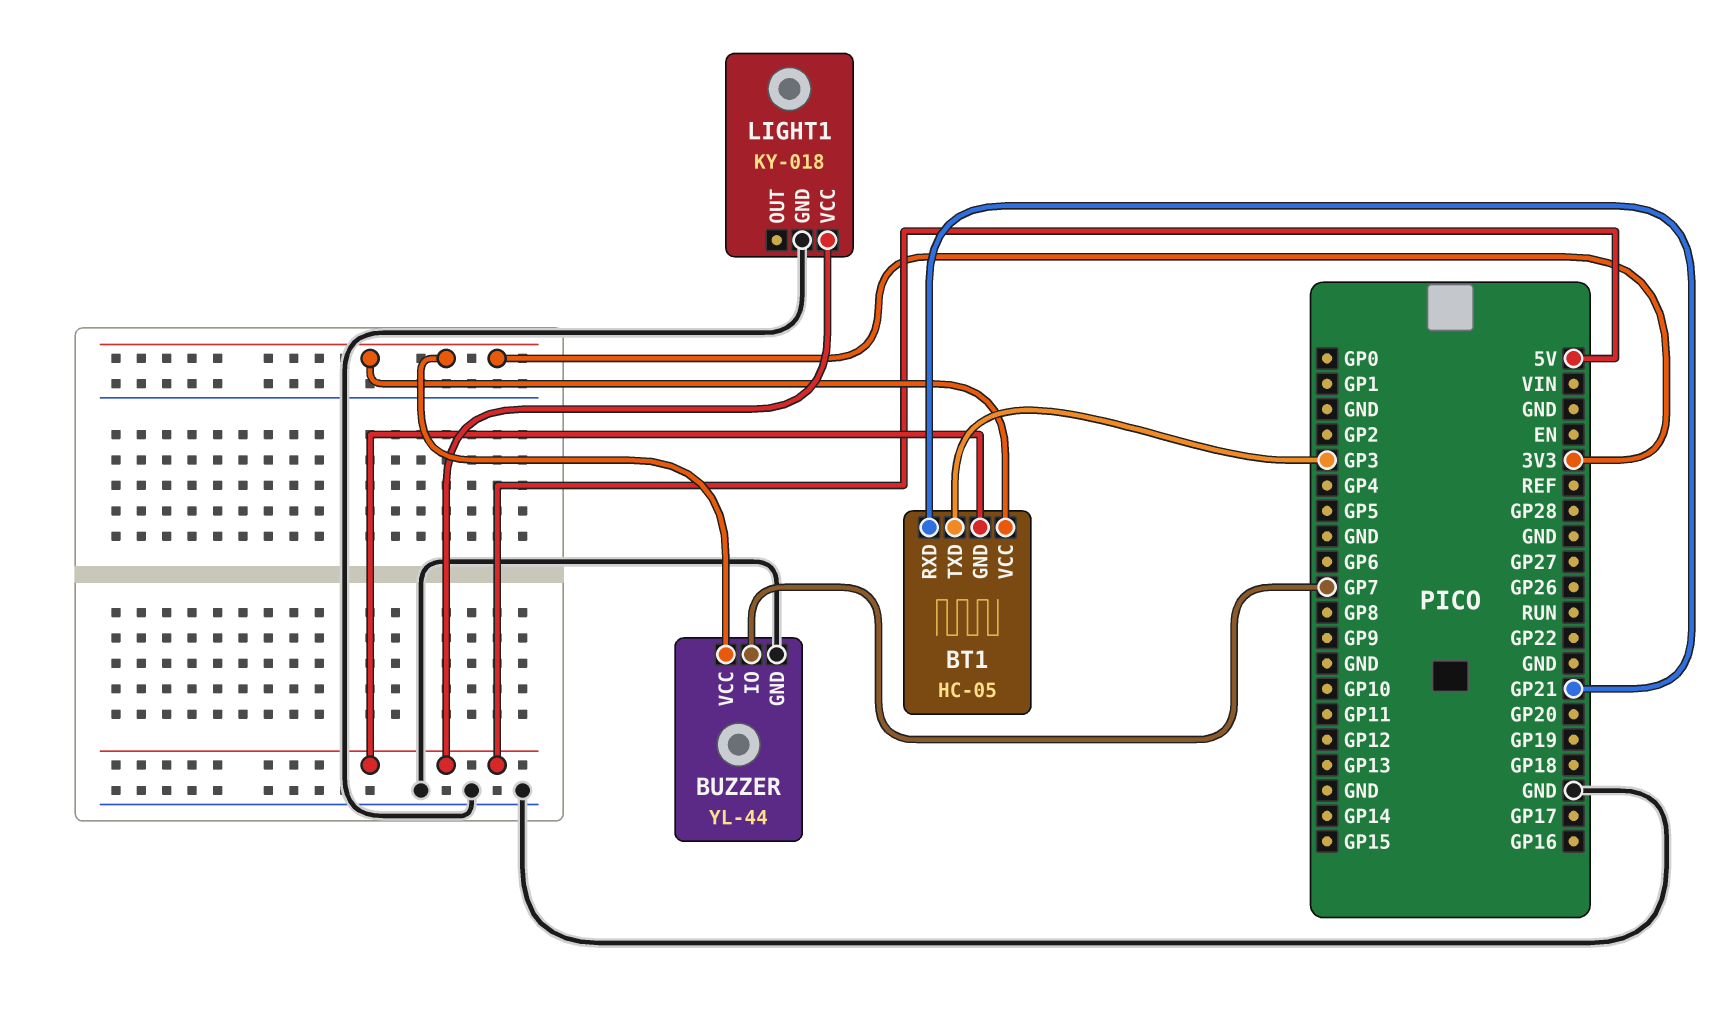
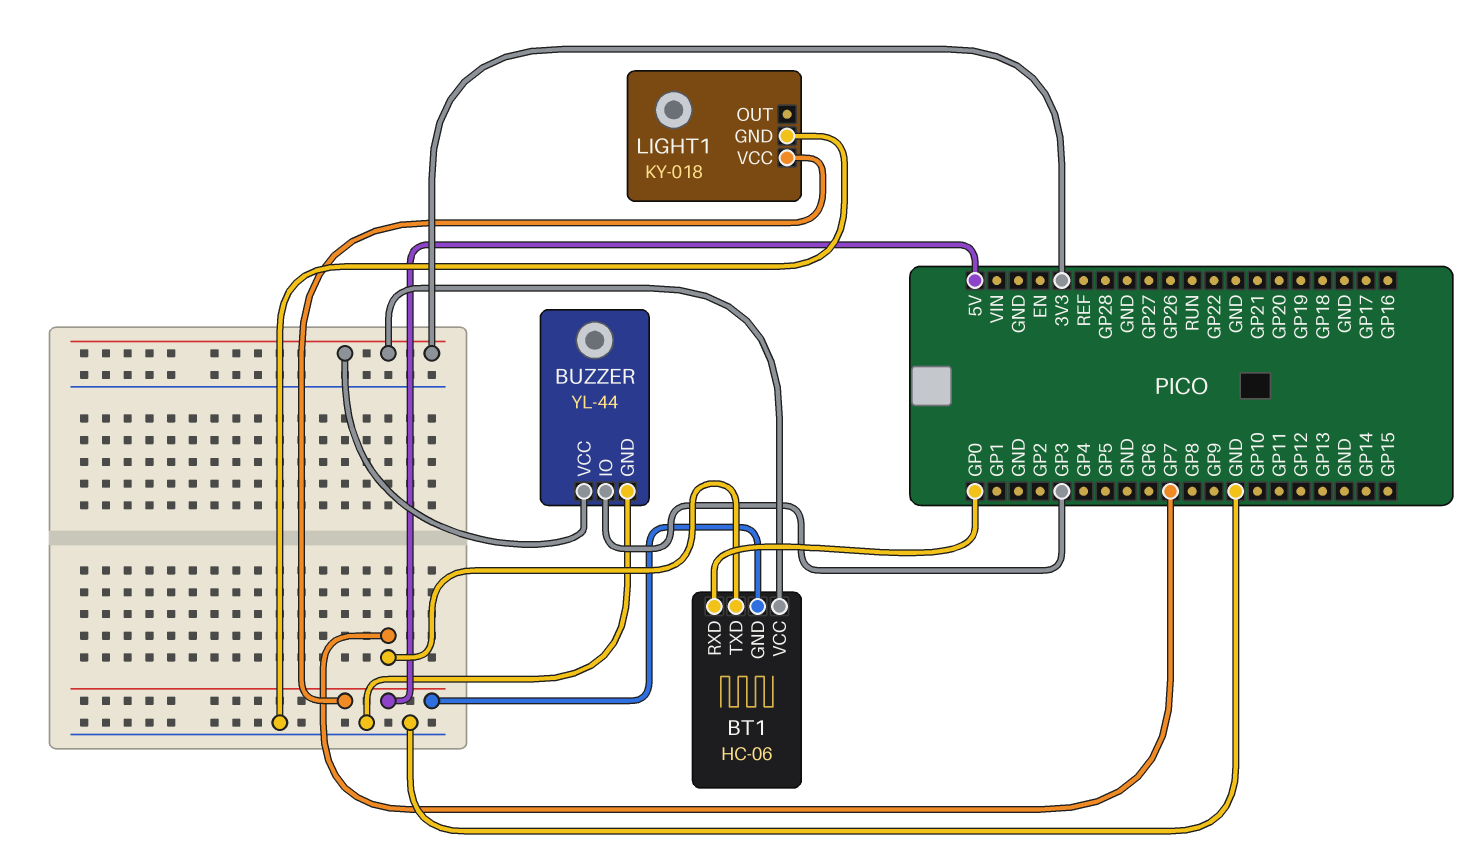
BT1: HC-05 -> HC-06
BT1 pin RXD: GP21 -> GP0
BT1 pin TXD: GP3 -> GP7
BUZZER pin IO: GP7 -> GP3

